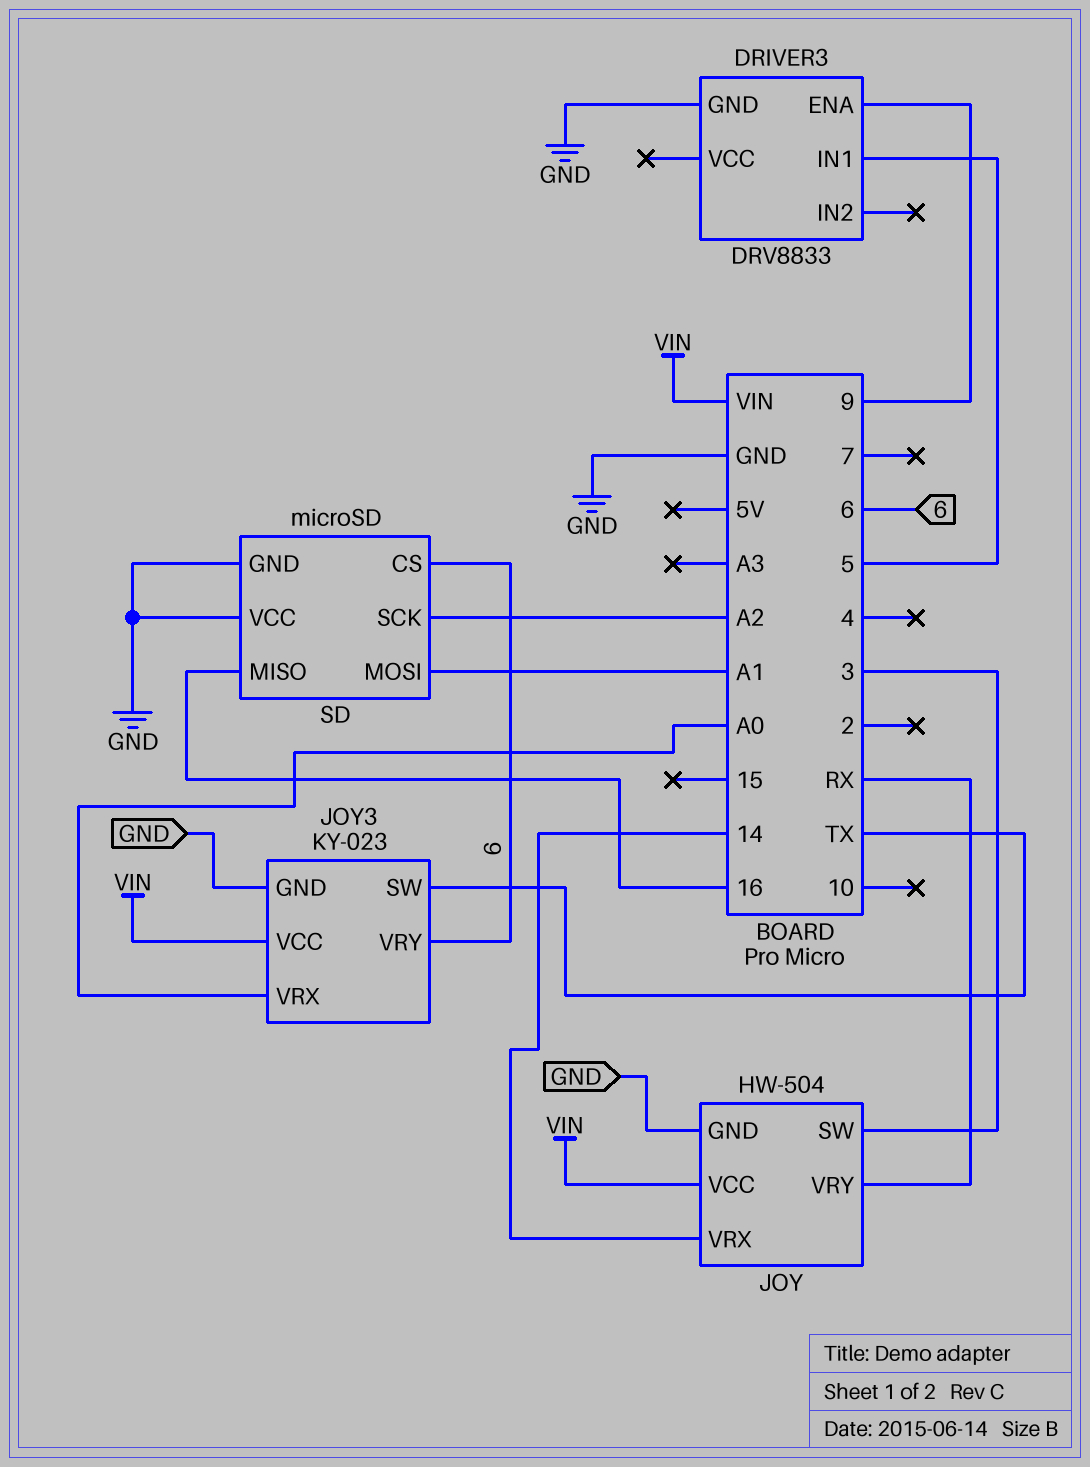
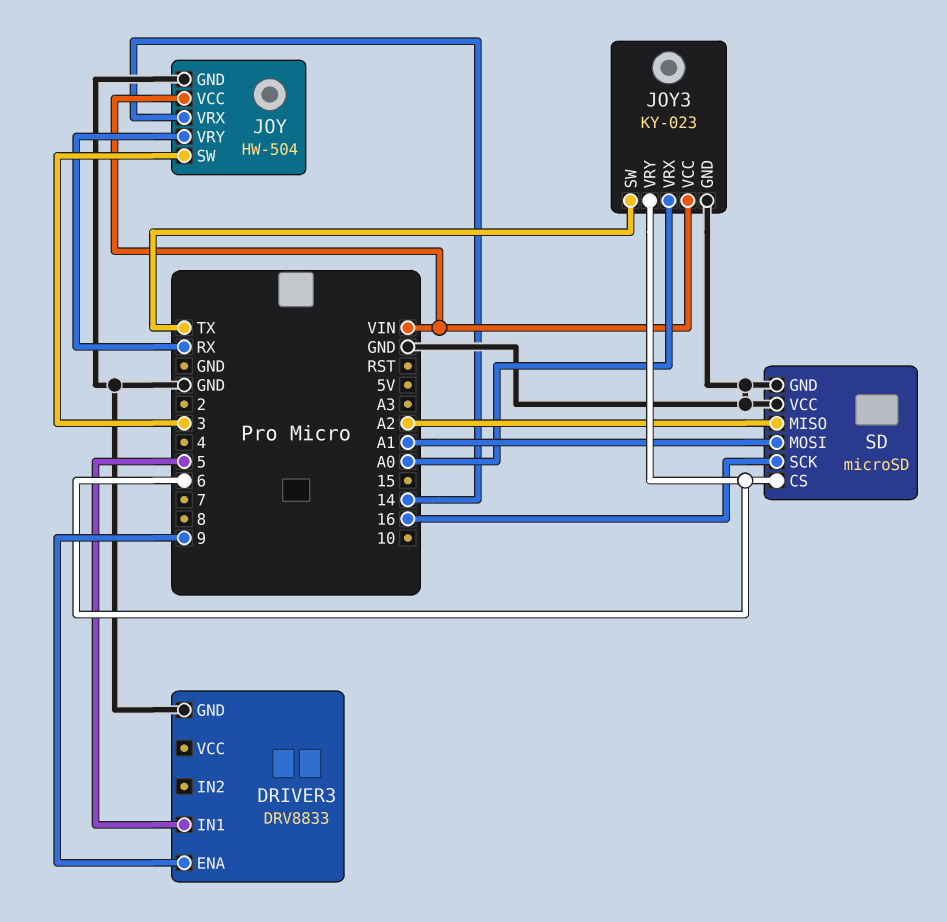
SD pin MISO: 16 -> A2
SD pin SCK: A2 -> 16

